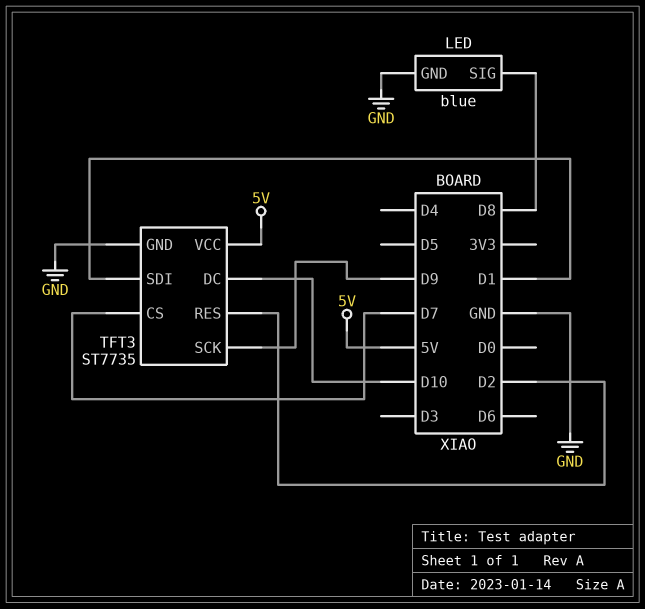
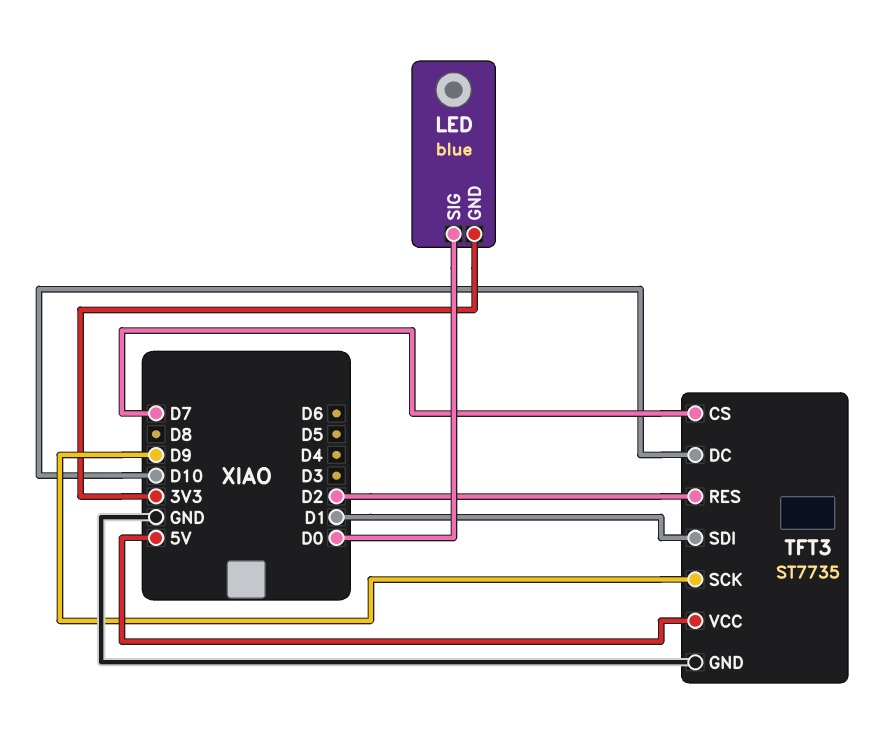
LED pin GND: GND -> 3V3
LED pin SIG: D8 -> D0

